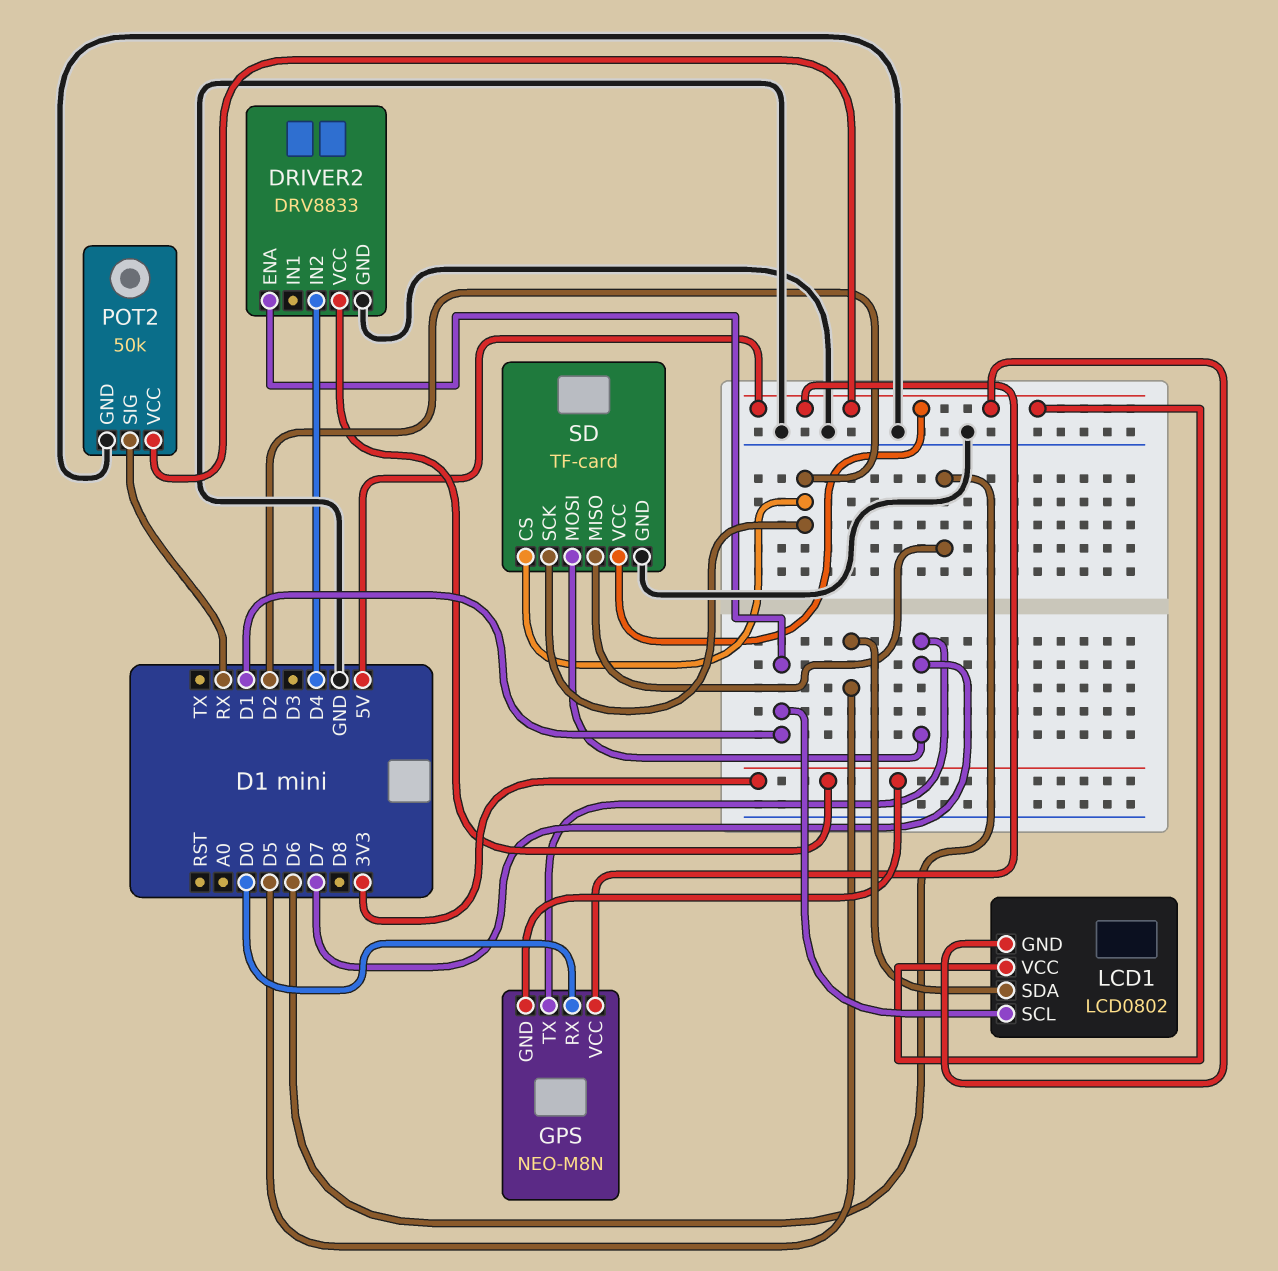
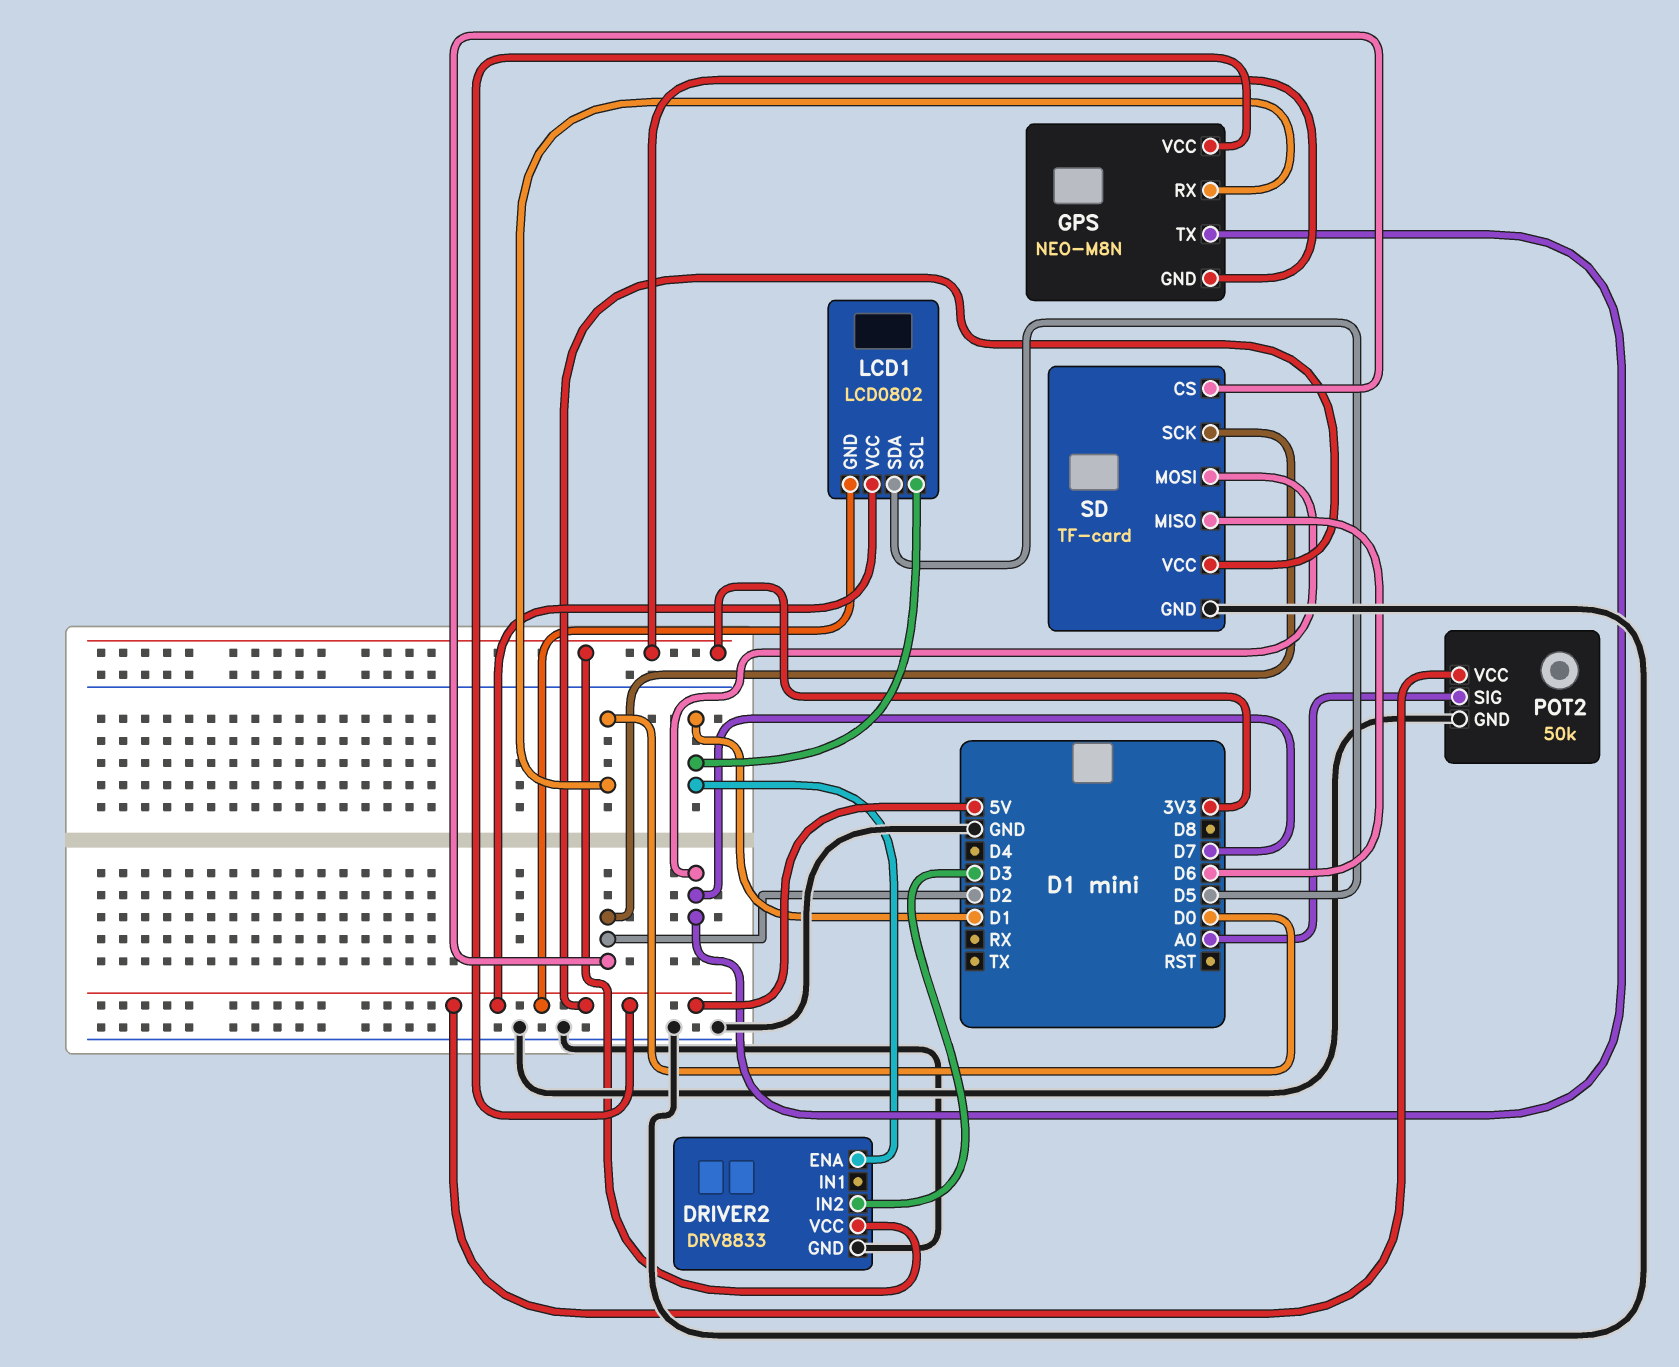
DRIVER2 pin IN2: D4 -> D3
POT2 pin SIG: RX -> A0

